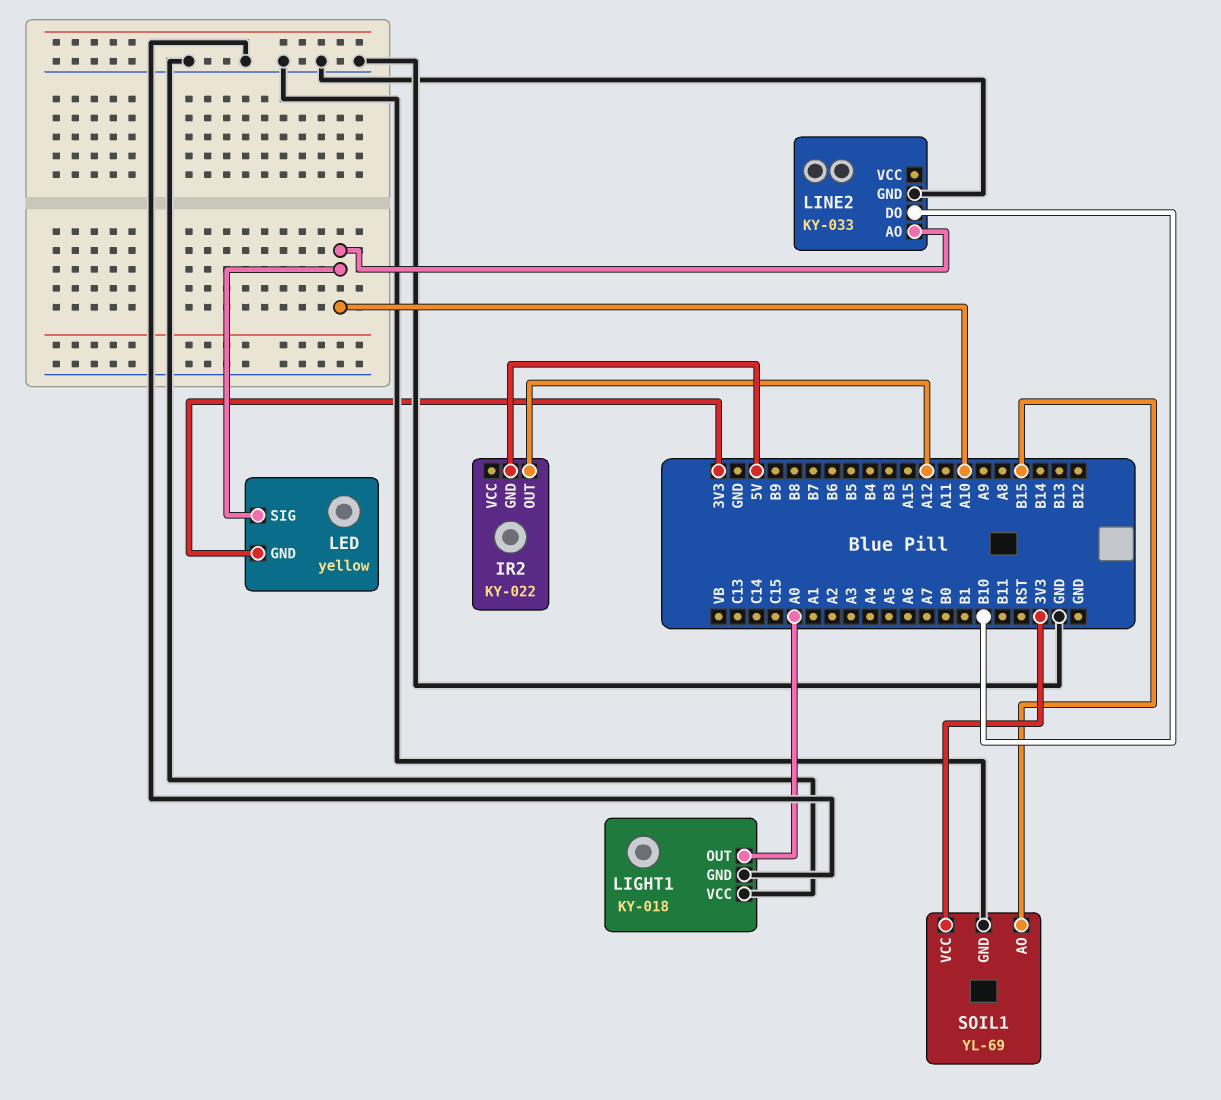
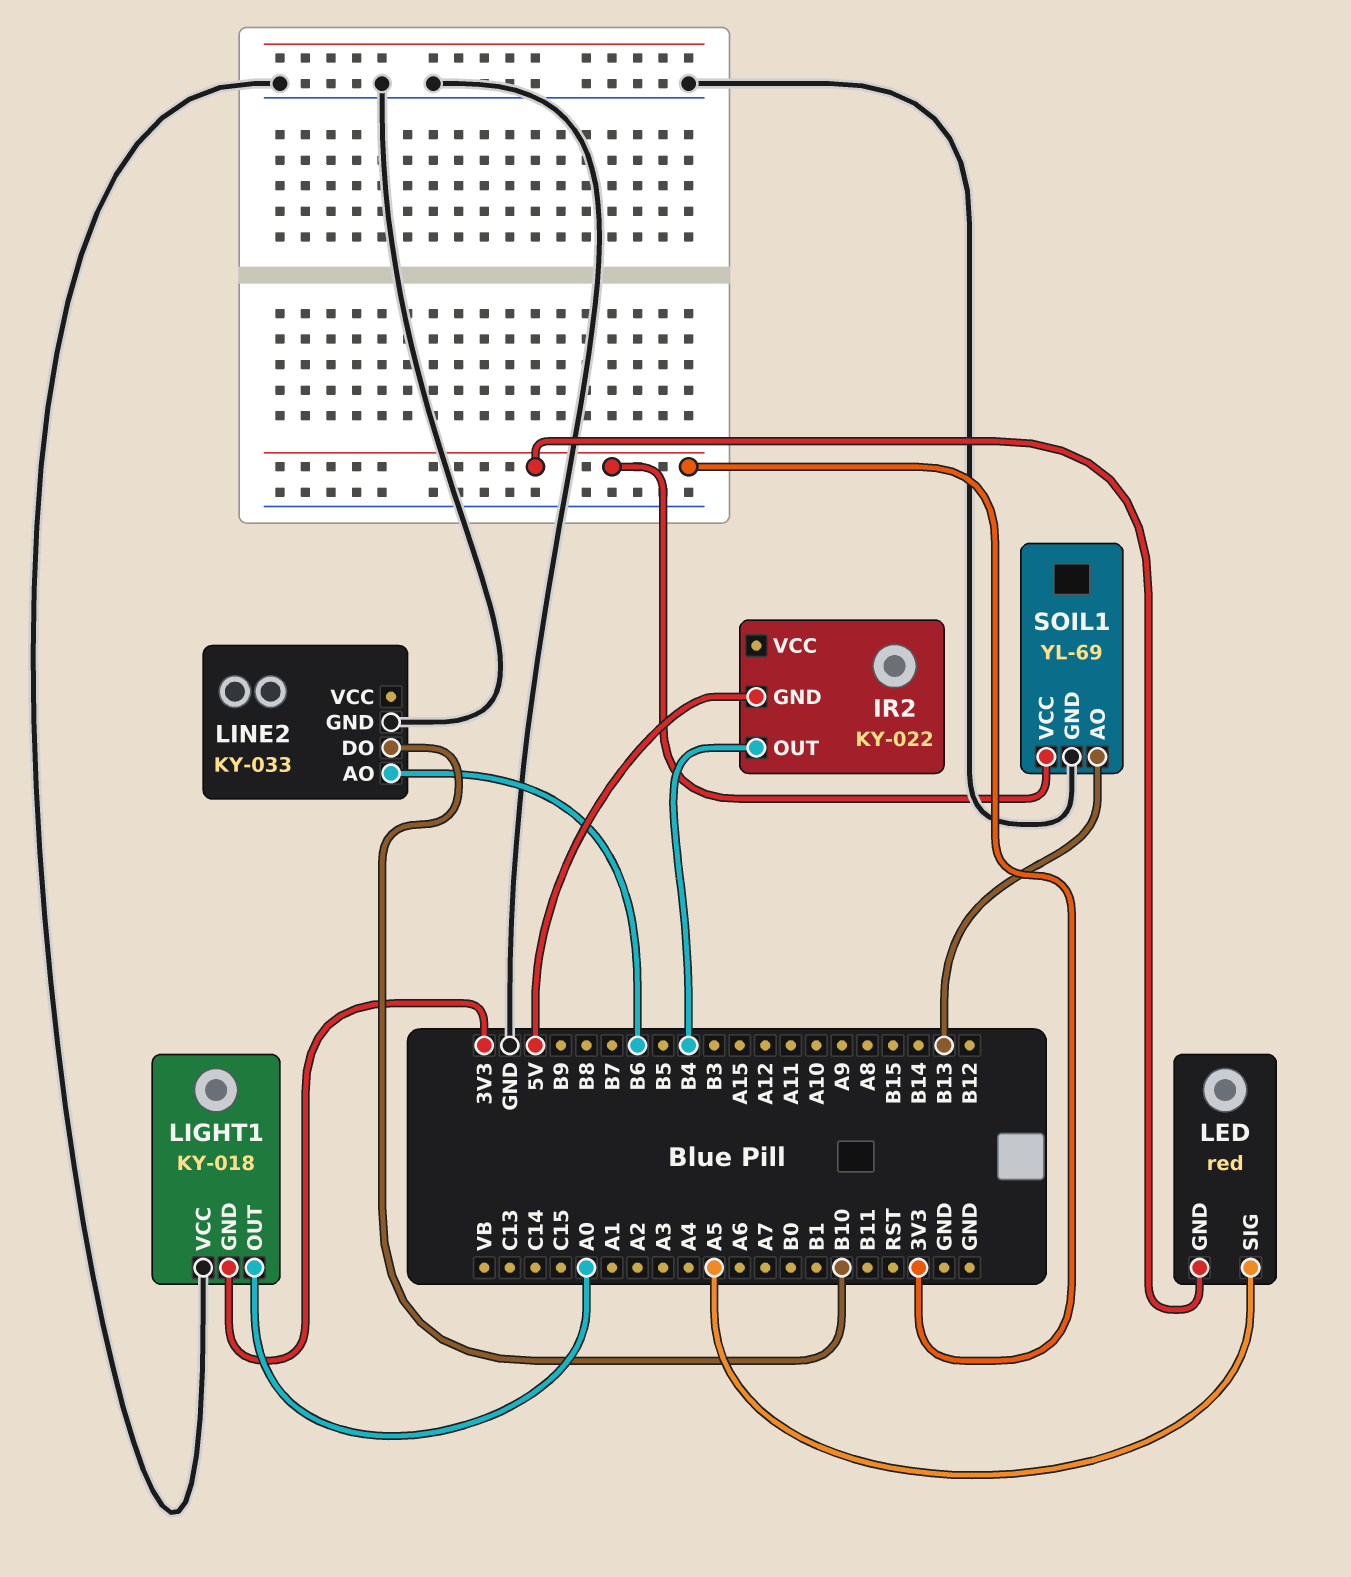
IR2 pin OUT: A12 -> B4
LED: yellow -> red
LED pin SIG: A10 -> A5
LIGHT1 pin GND: GND -> 3V3
LINE2 pin AO: A10 -> B6
SOIL1 pin AO: B15 -> B13

